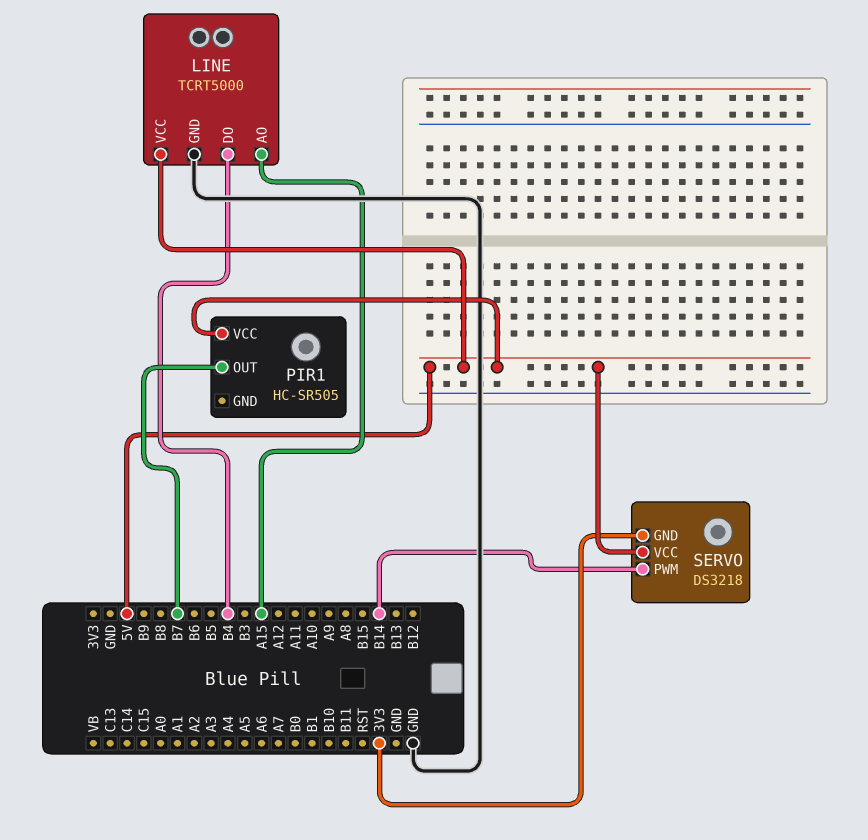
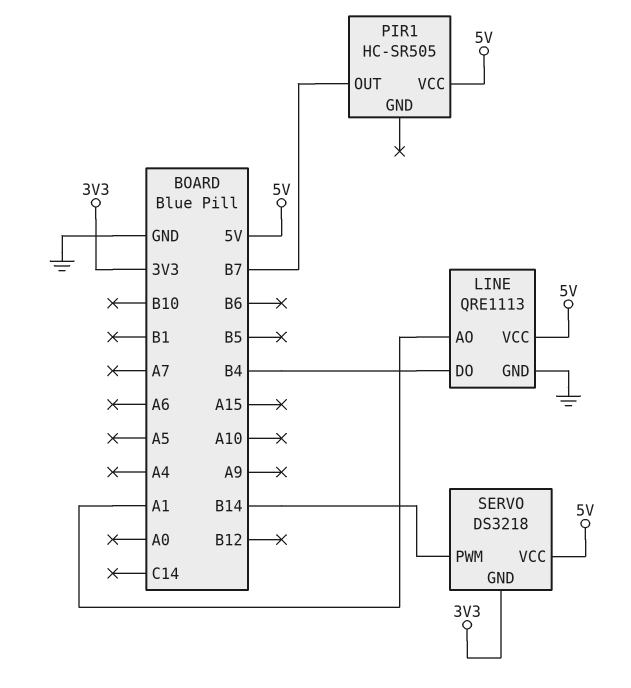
LINE: TCRT5000 -> QRE1113
LINE pin AO: A15 -> A1

